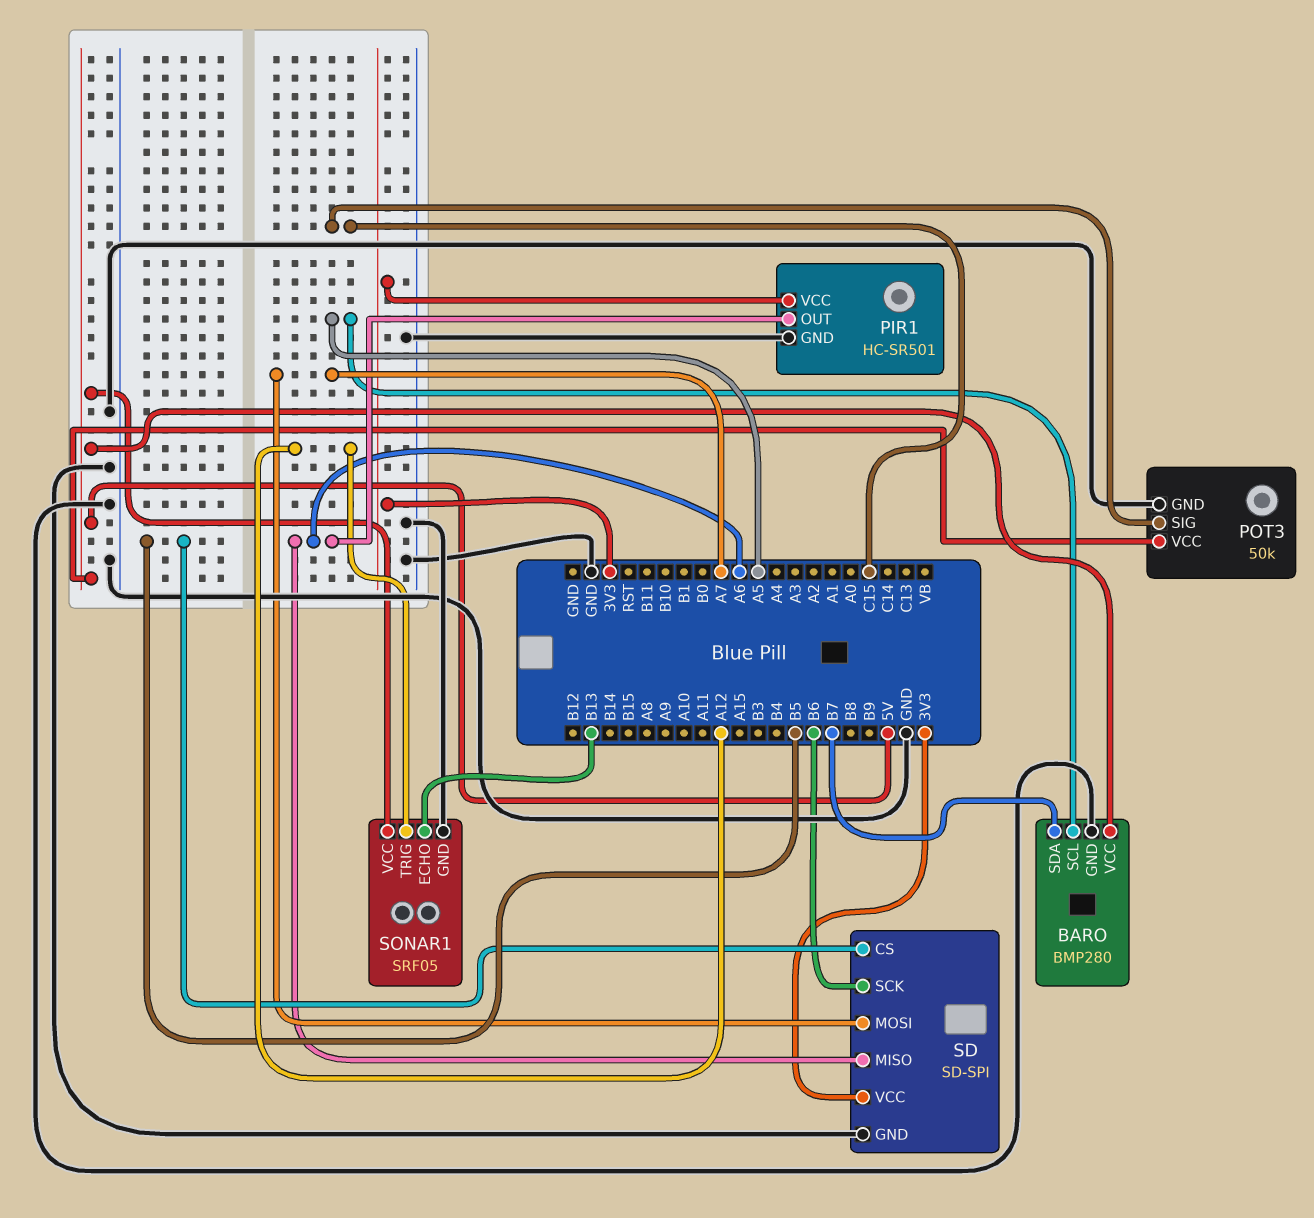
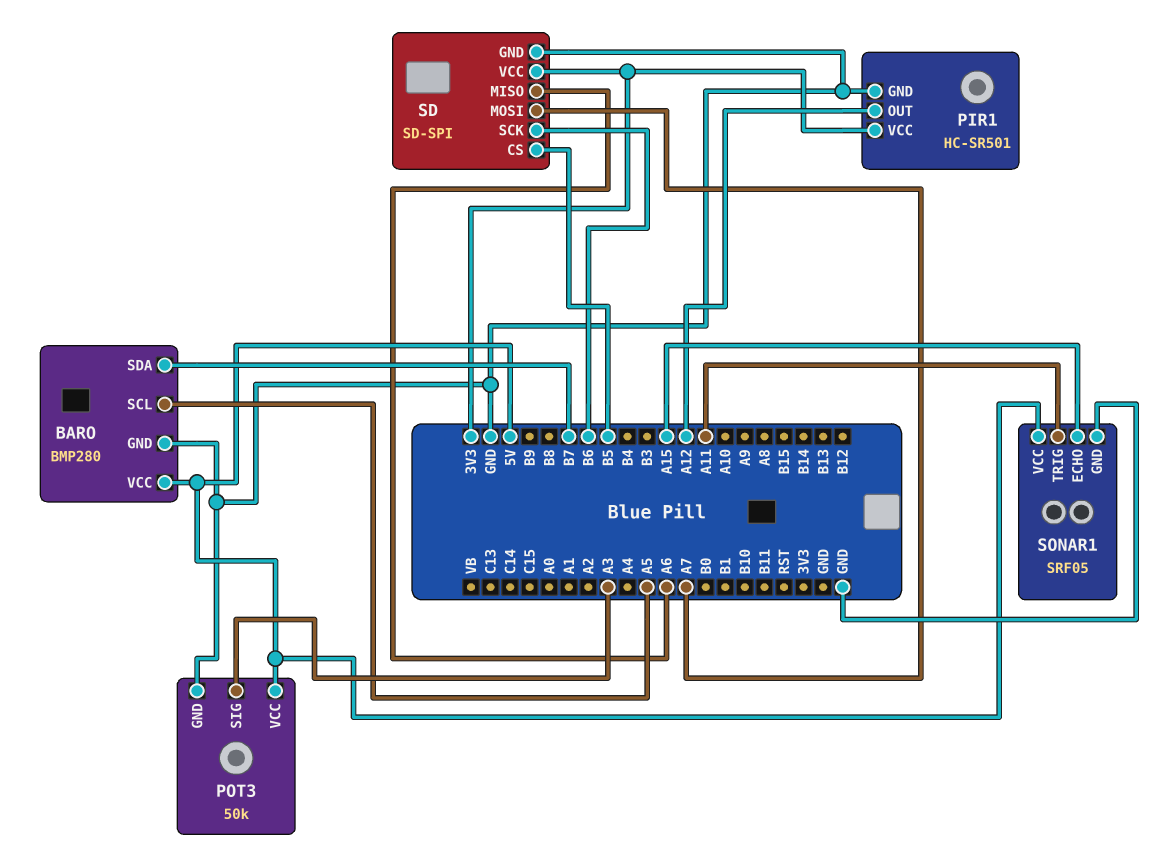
PIR1 pin OUT: A6 -> A12
POT3 pin SIG: C15 -> A3
SONAR1 pin ECHO: B13 -> A15
SONAR1 pin TRIG: A12 -> A11

